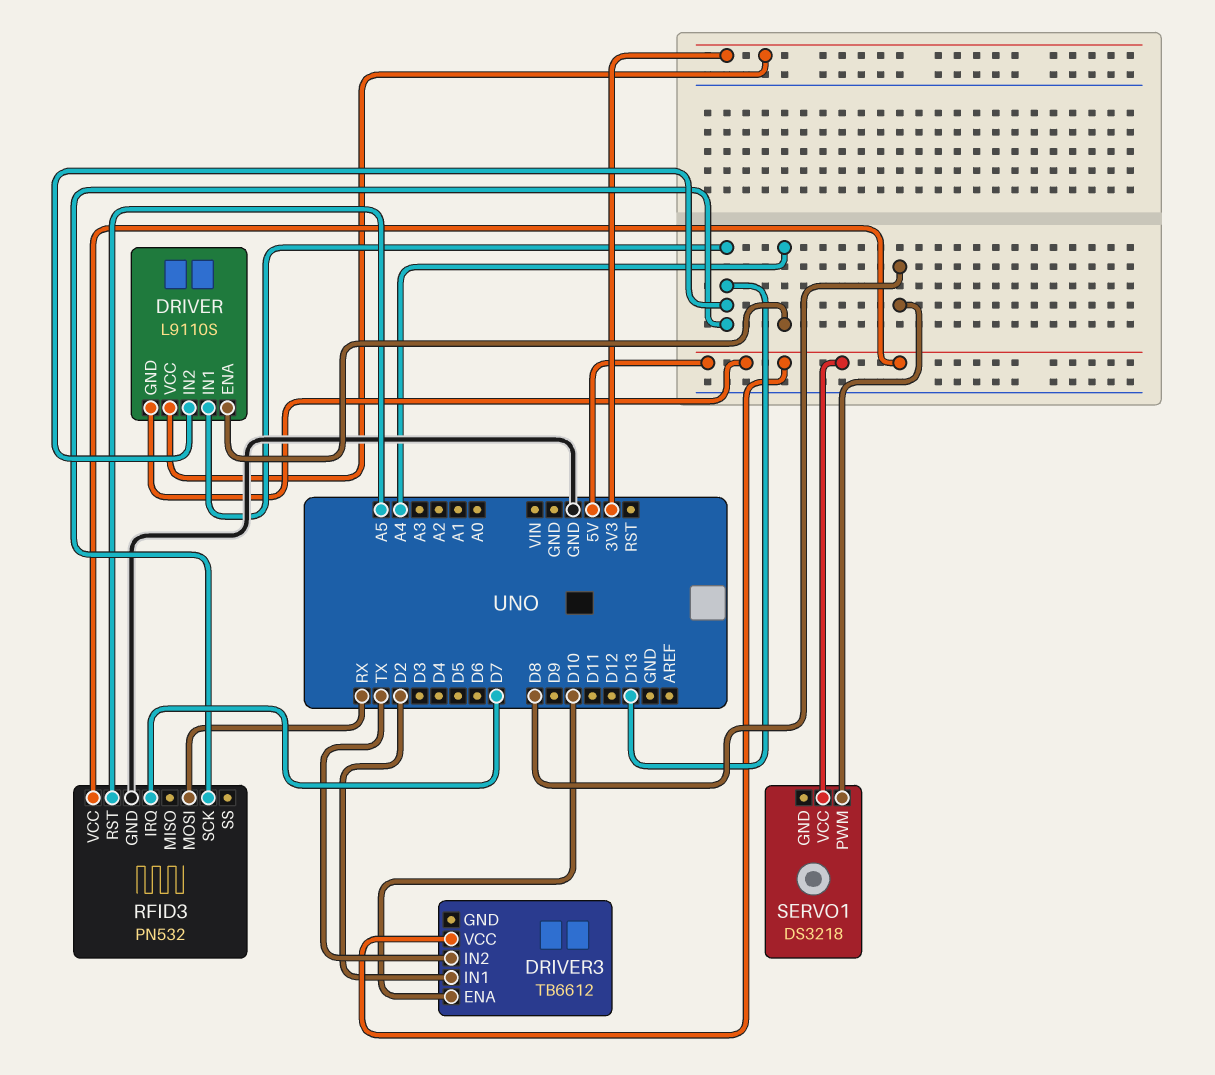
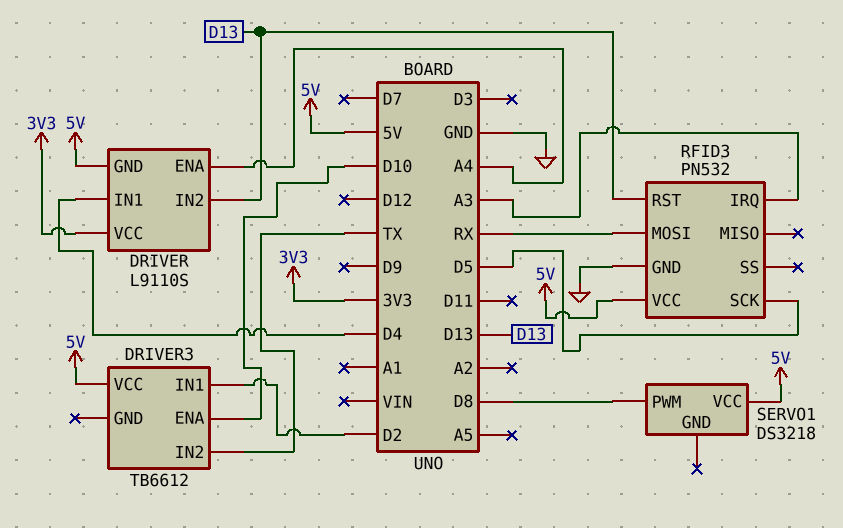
DRIVER pin IN1: D13 -> D4
RFID3 pin IRQ: D7 -> A3
RFID3 pin RST: A5 -> D13
RFID3 pin SCK: D13 -> D5

